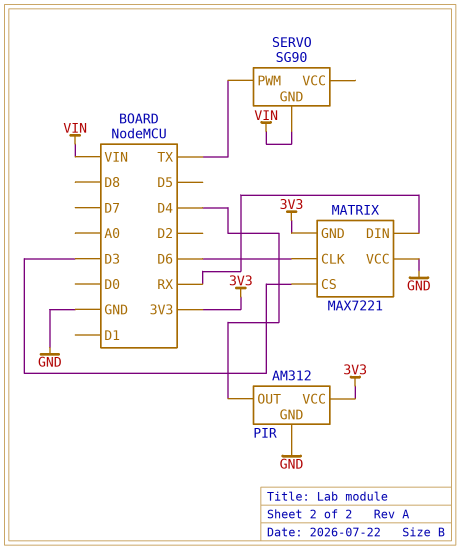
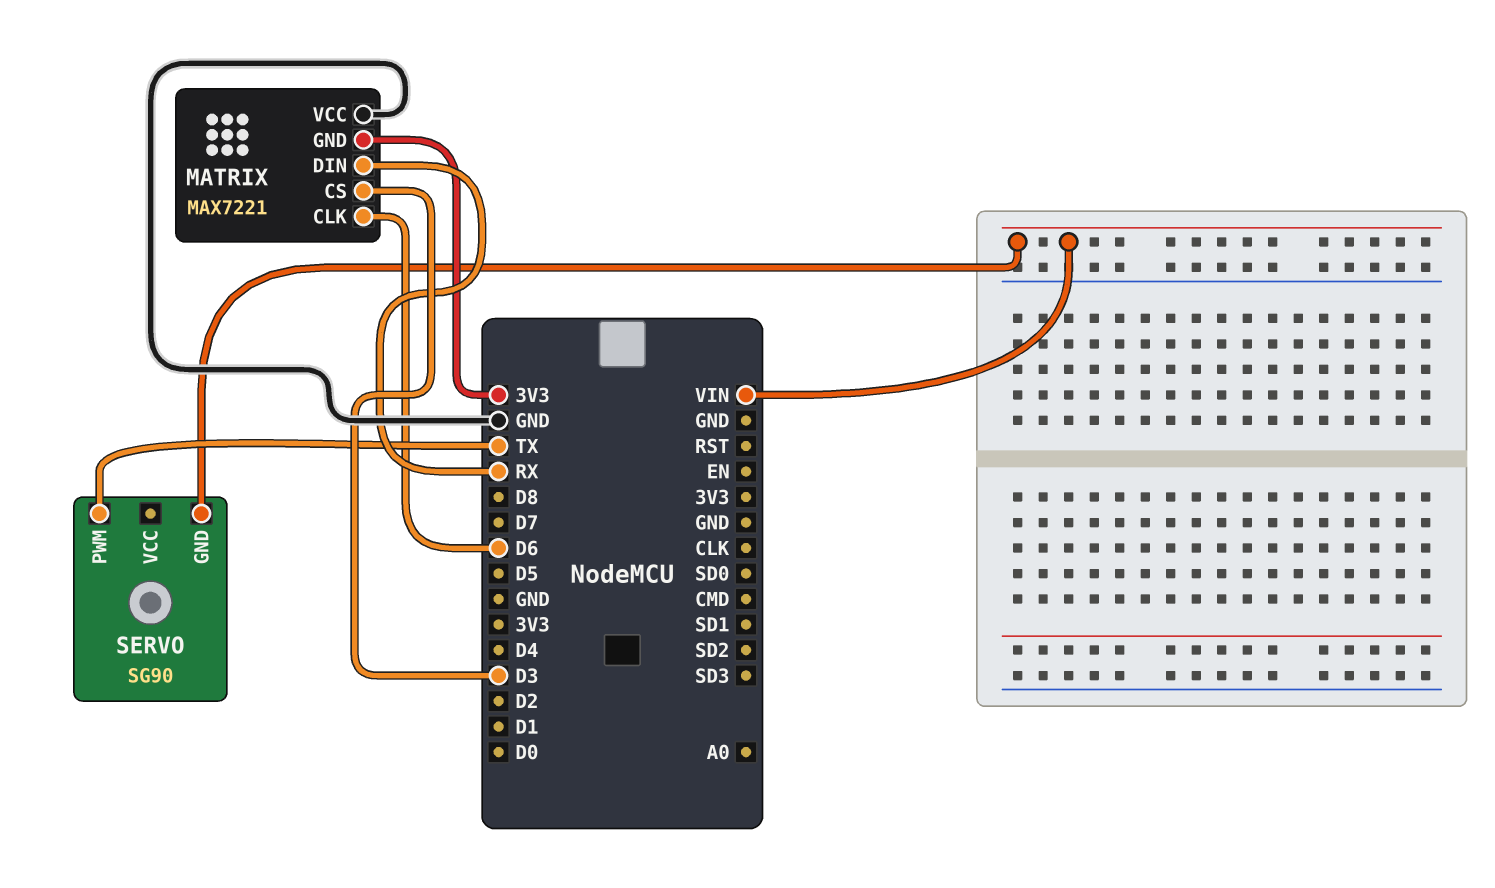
PIR: AM312 -> none
PIR pin GND: GND -> none
PIR pin OUT: D4 -> none
PIR pin VCC: 3V3 -> none

